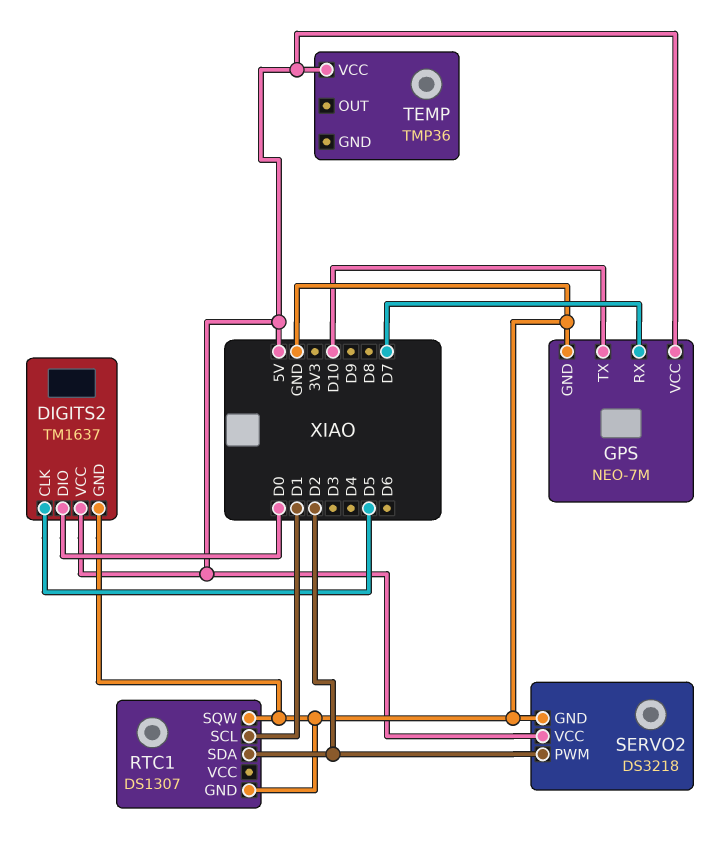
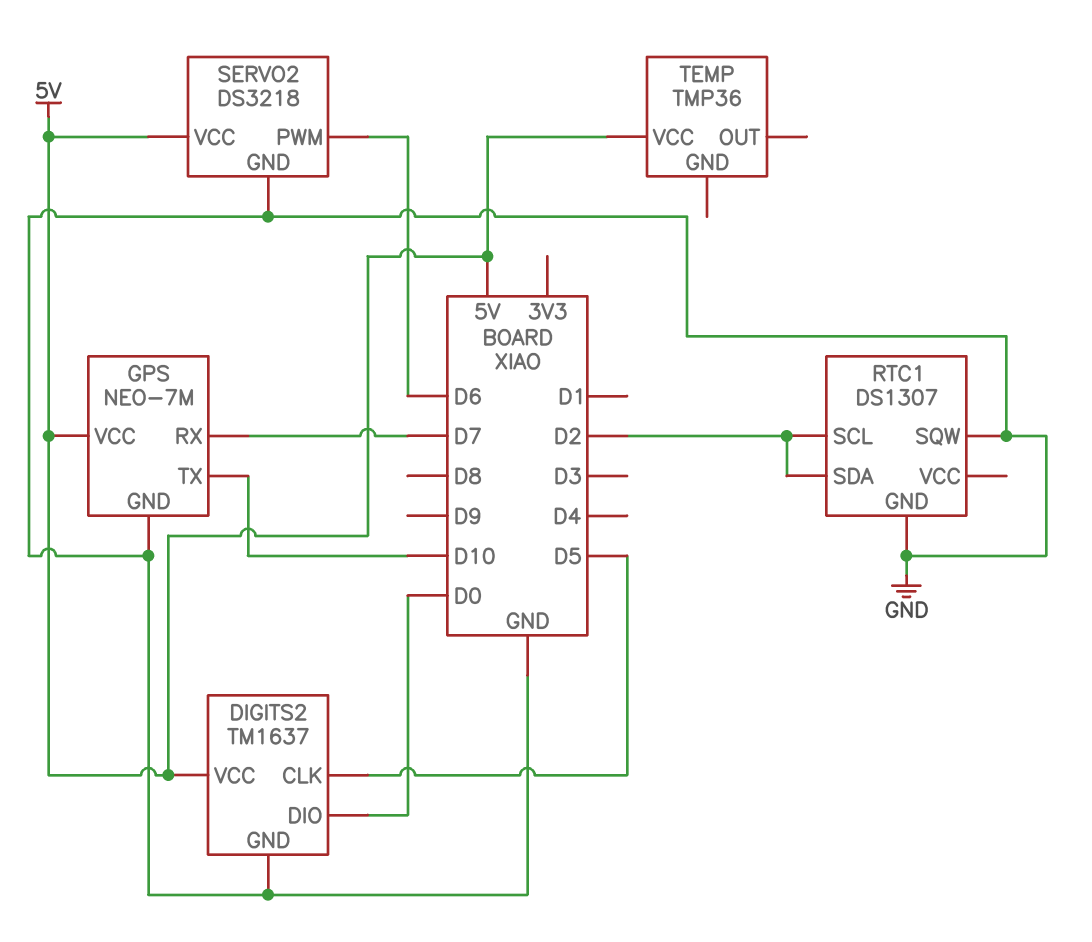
RTC1 pin SCL: D1 -> D2
SERVO2 pin PWM: D2 -> D6

